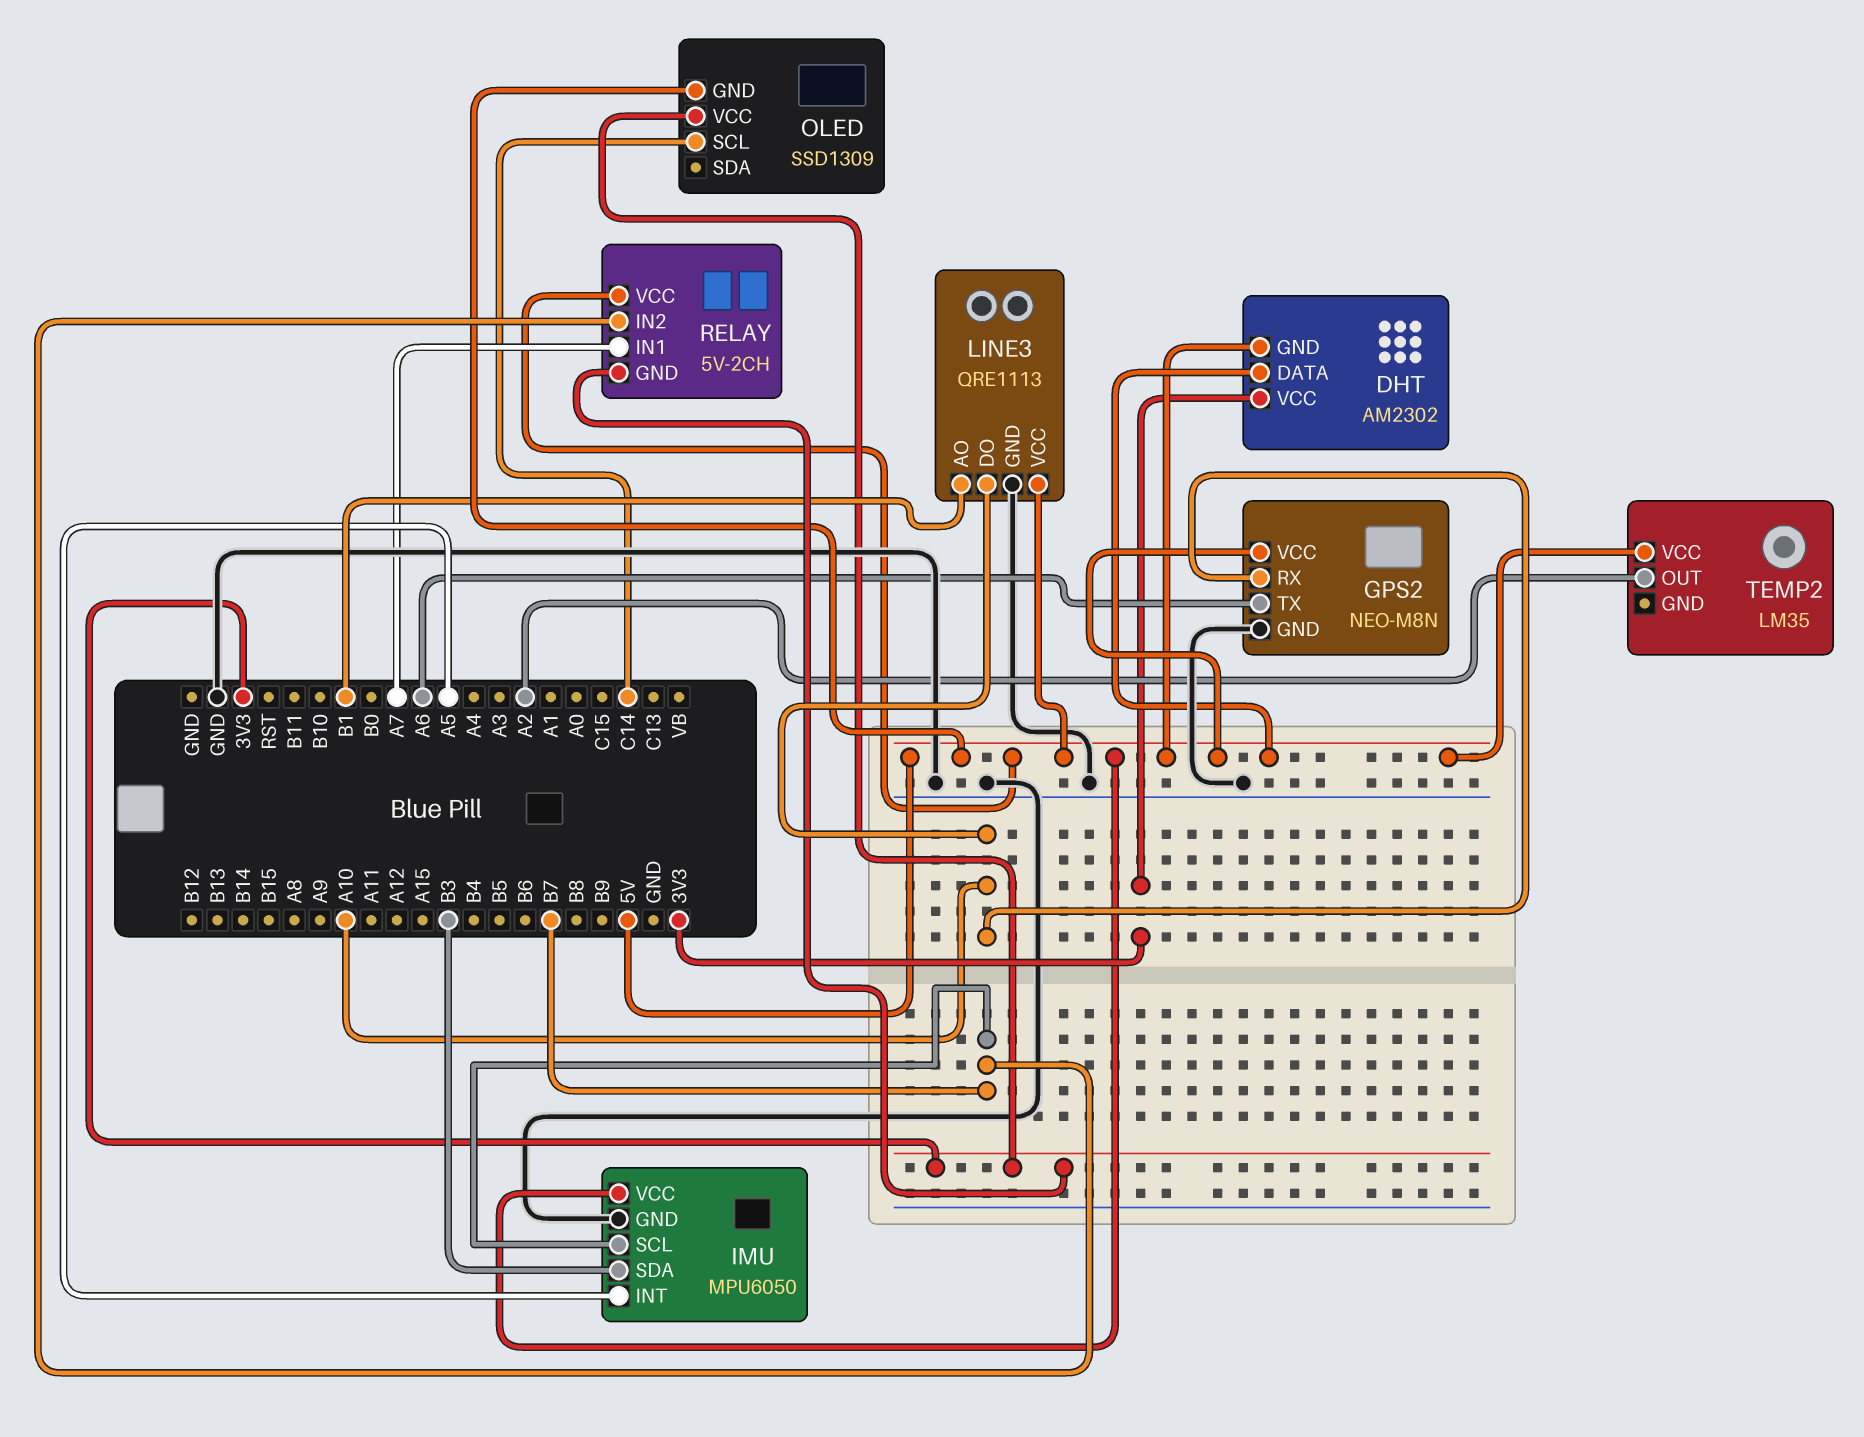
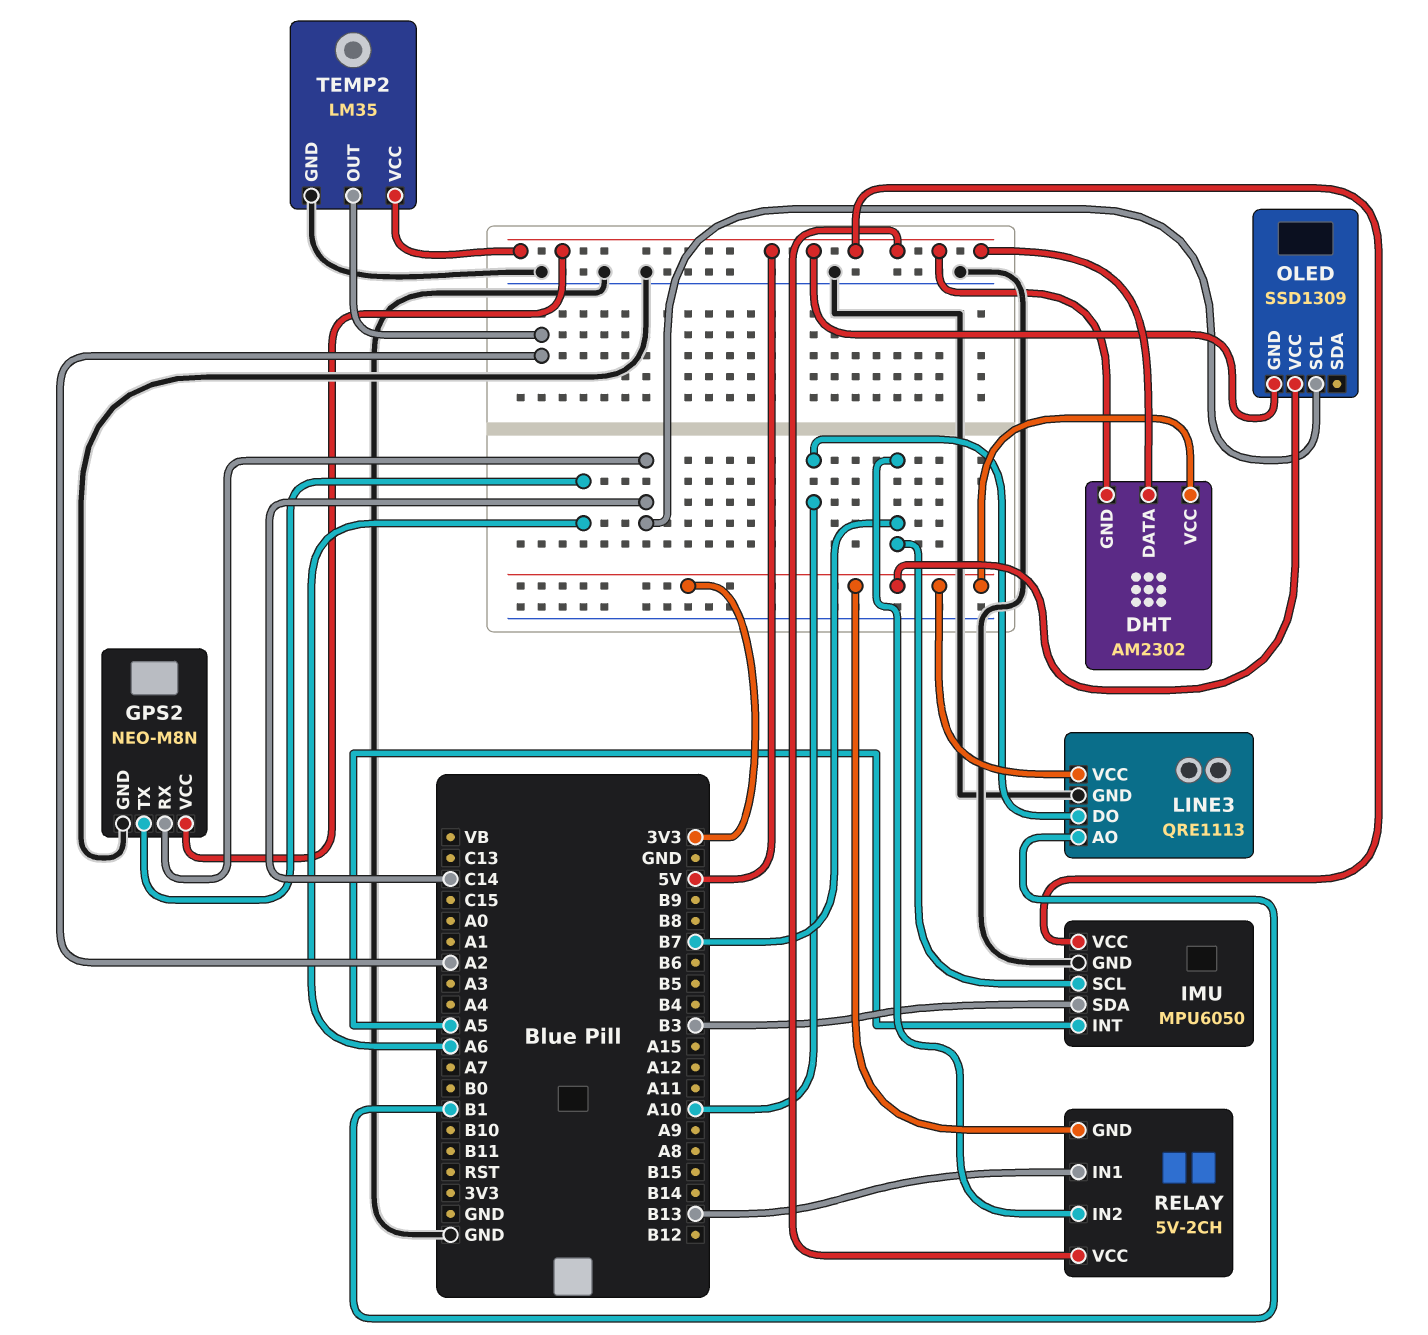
GPS2 pin RX: A10 -> C14
LINE3 pin VCC: 5V -> 3V3
RELAY pin IN1: A7 -> B13
TEMP2 pin GND: none -> GND

